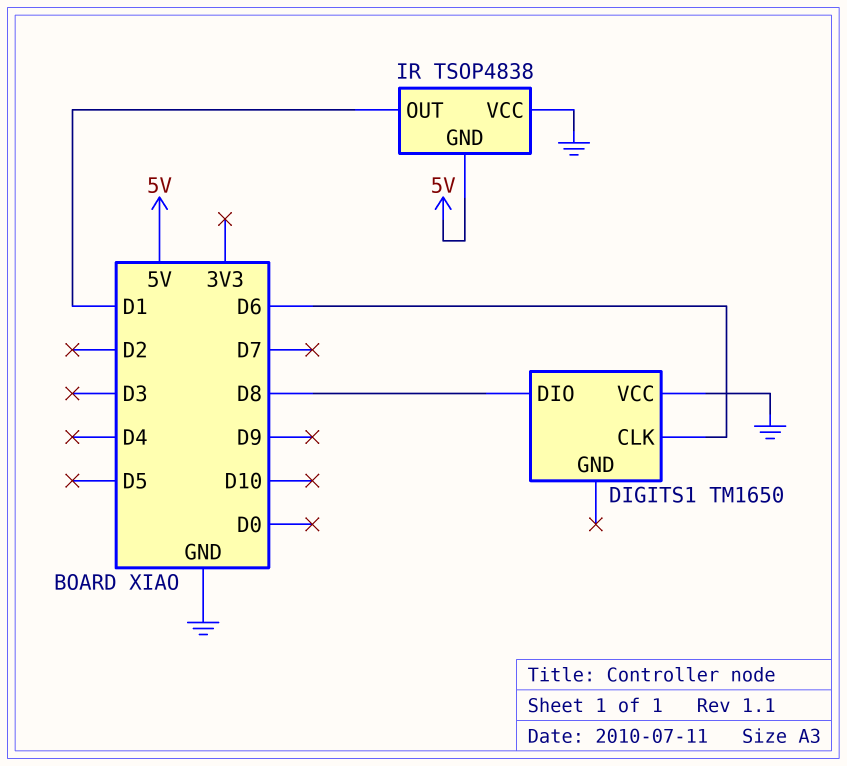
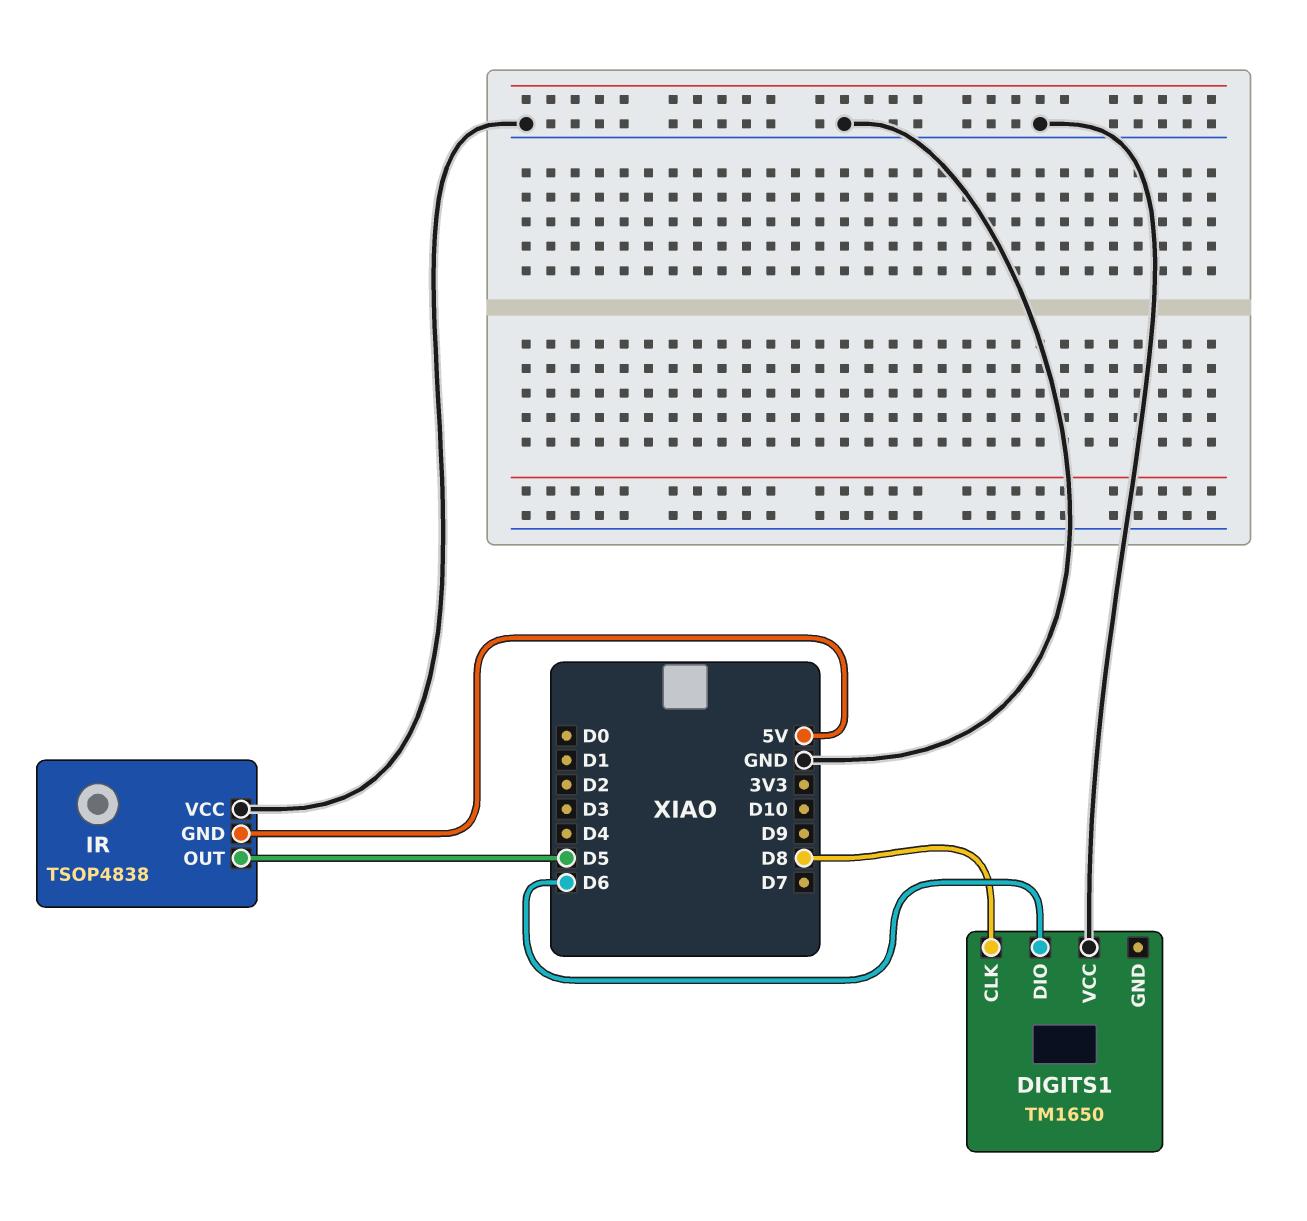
DIGITS1 pin CLK: D6 -> D8
DIGITS1 pin DIO: D8 -> D6
IR pin OUT: D1 -> D5

